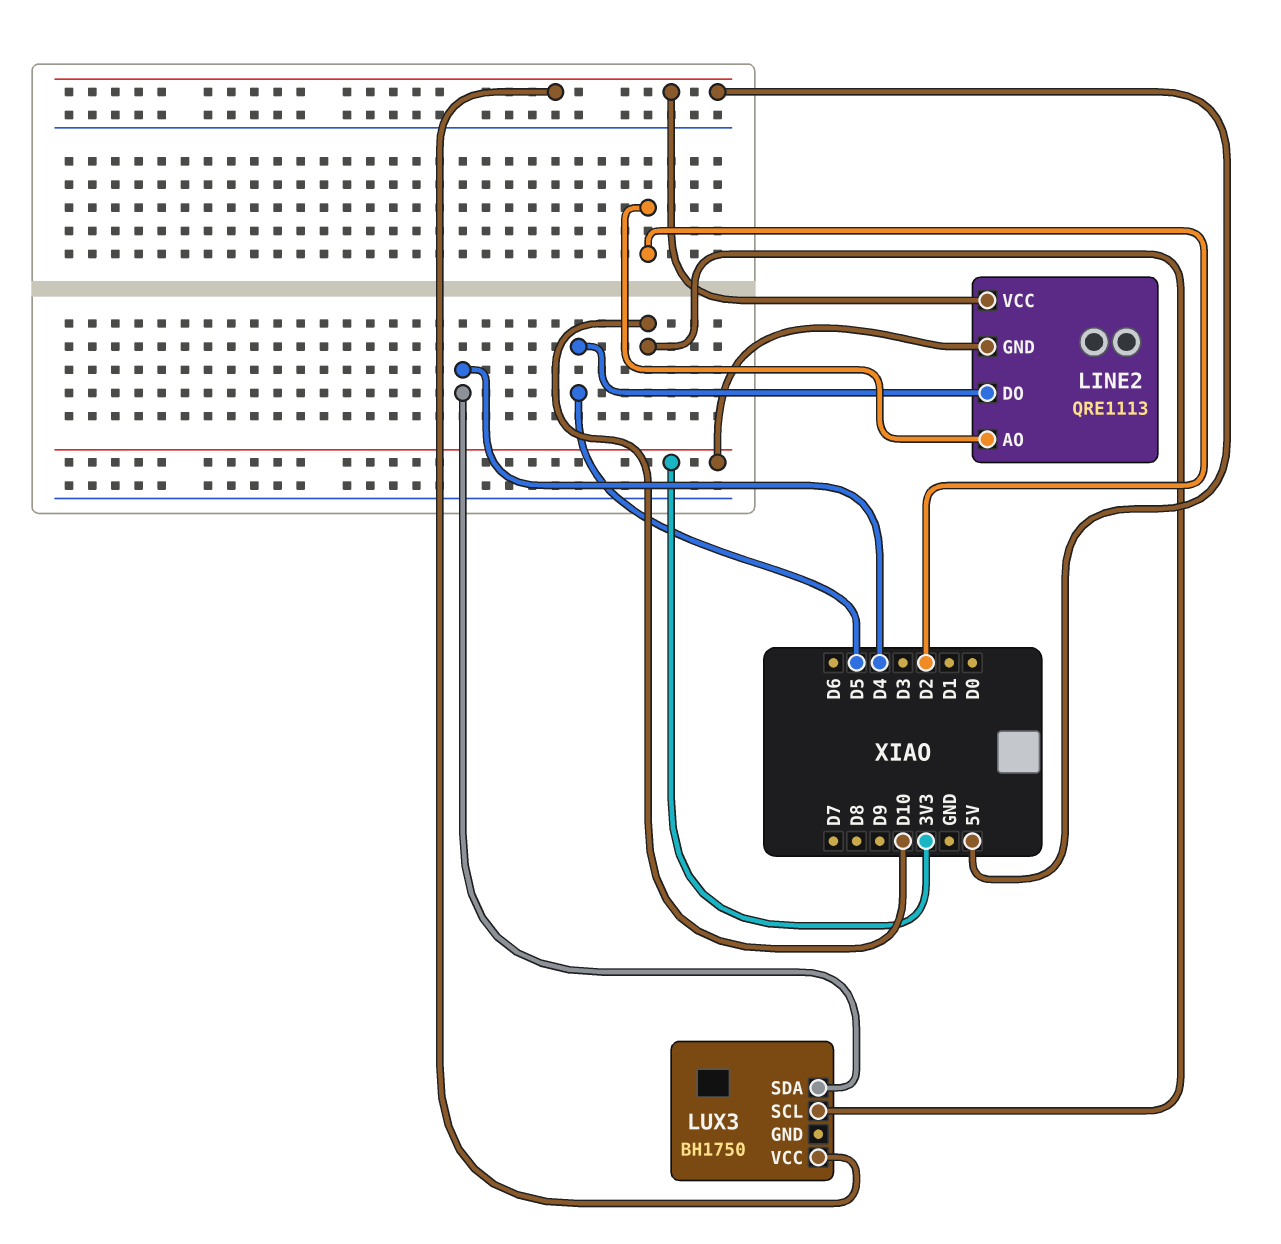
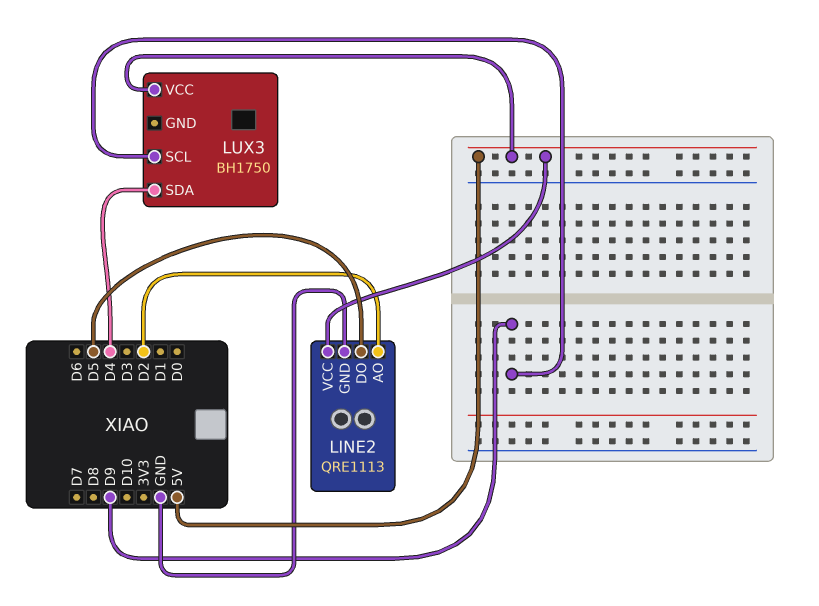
LINE2 pin GND: 3V3 -> GND
LUX3 pin SCL: D10 -> D9

